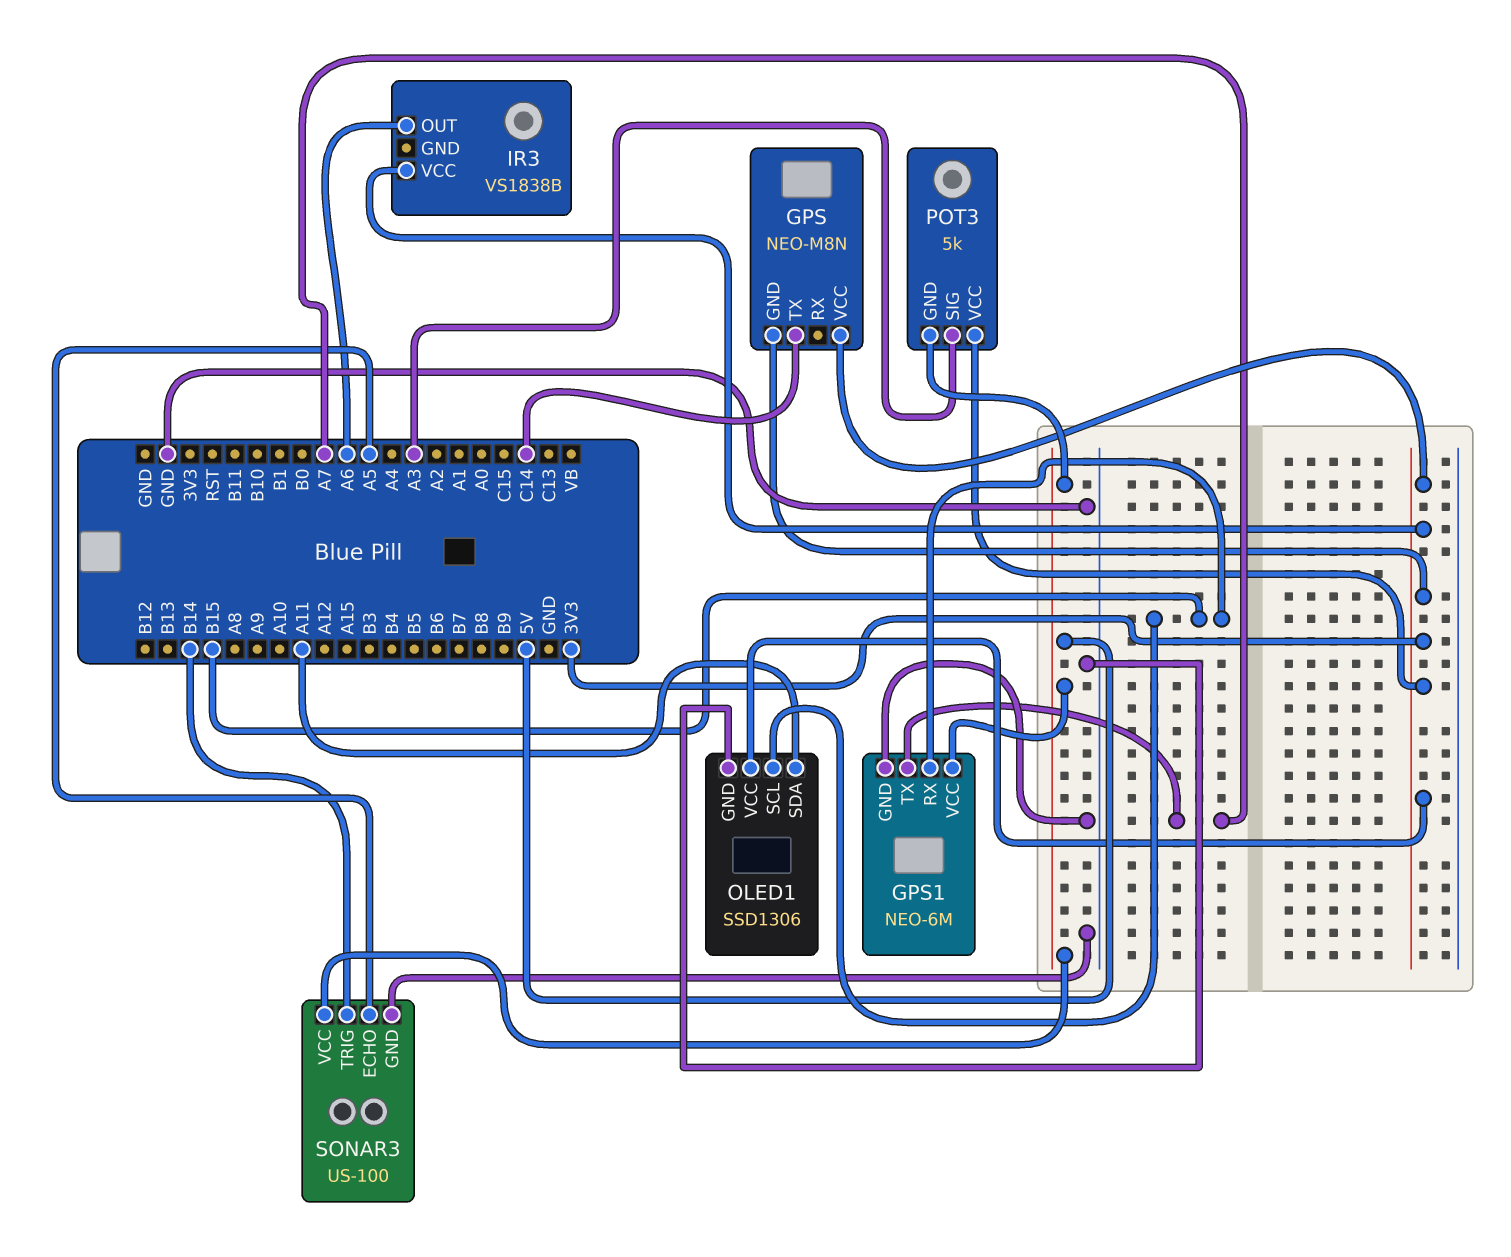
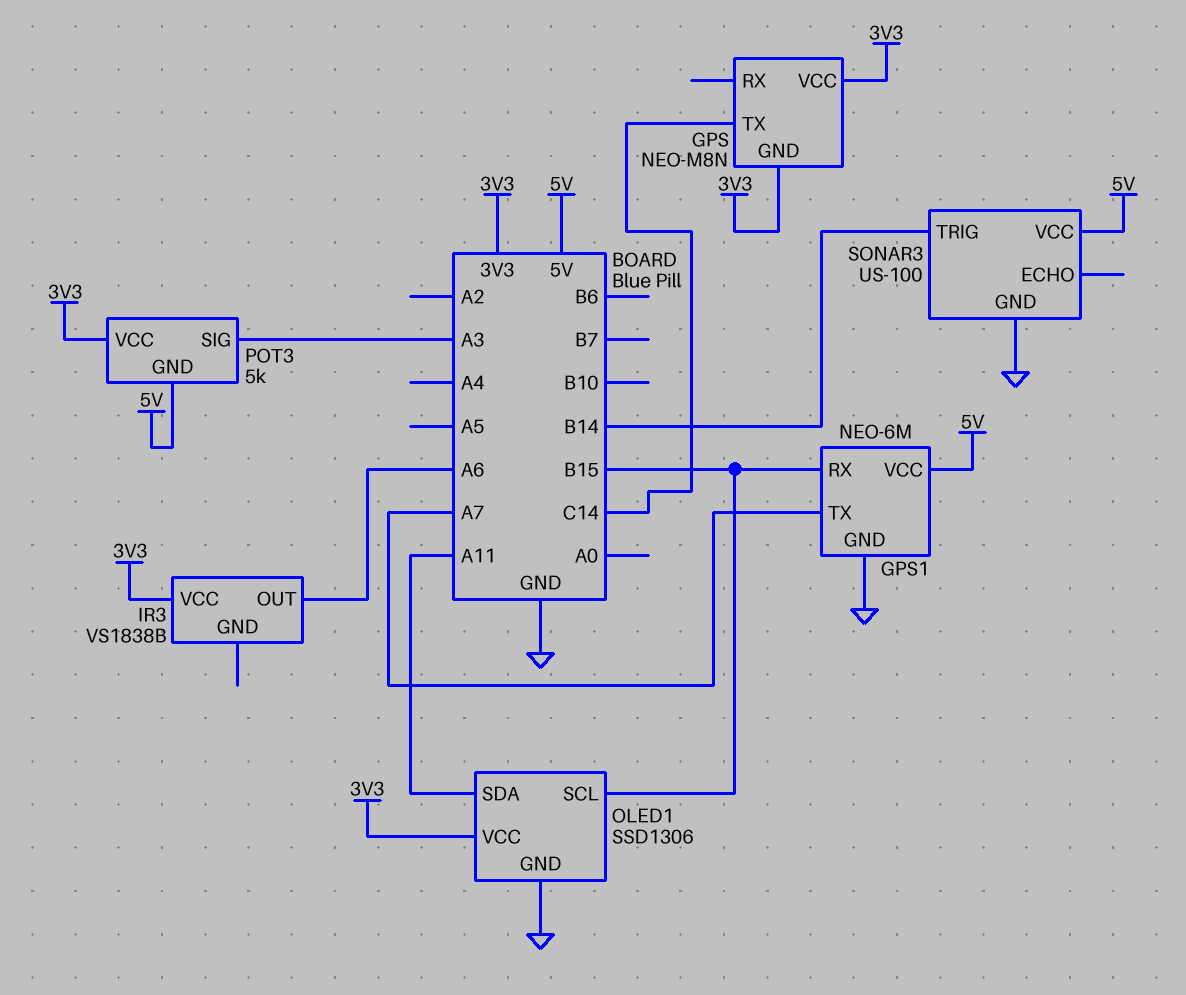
SONAR3 pin ECHO: A5 -> none

